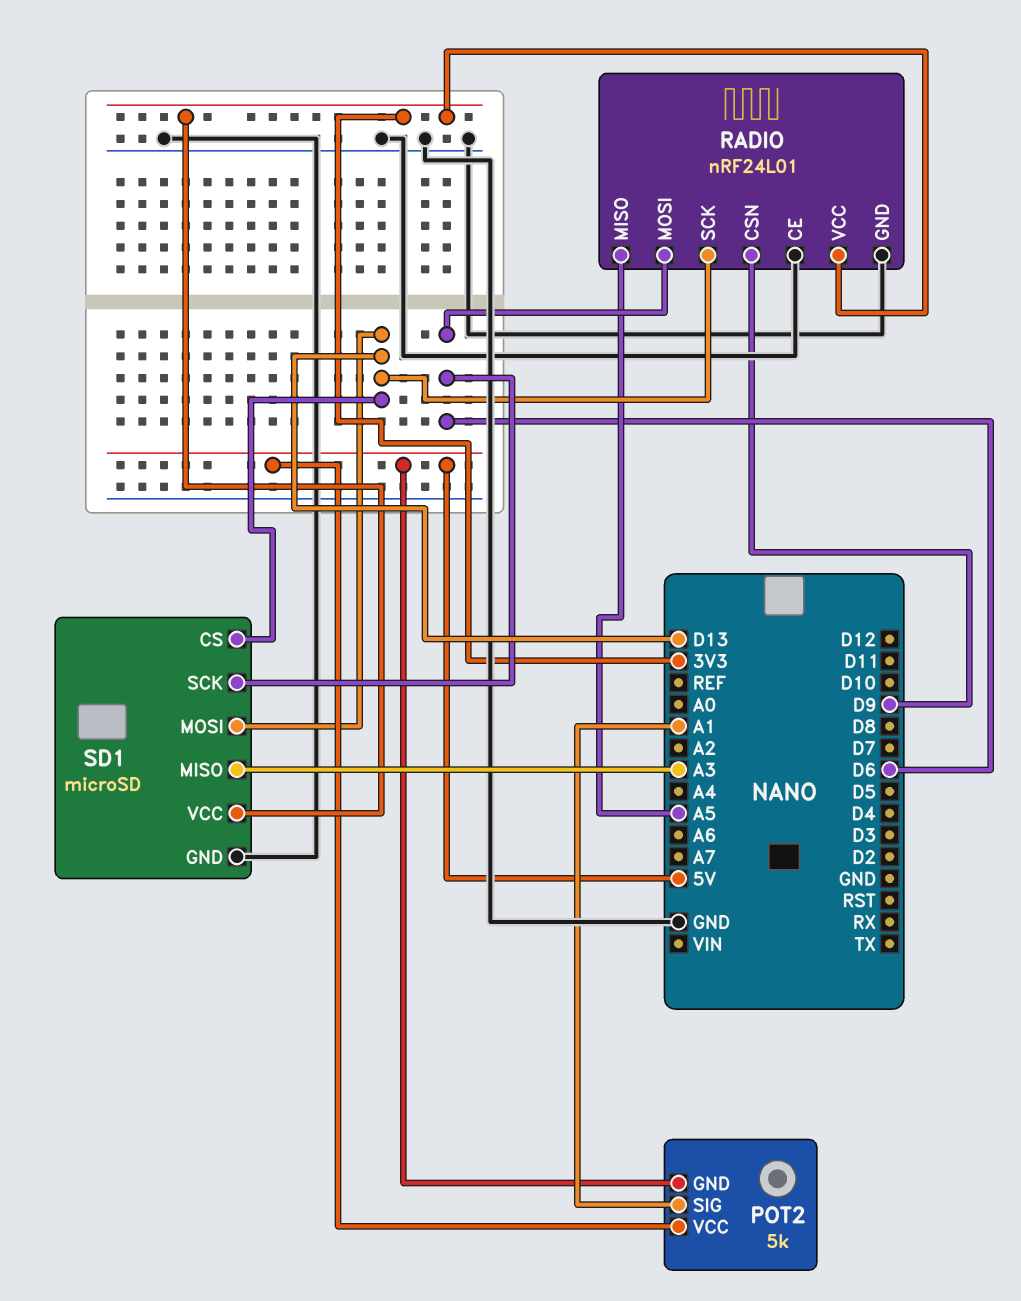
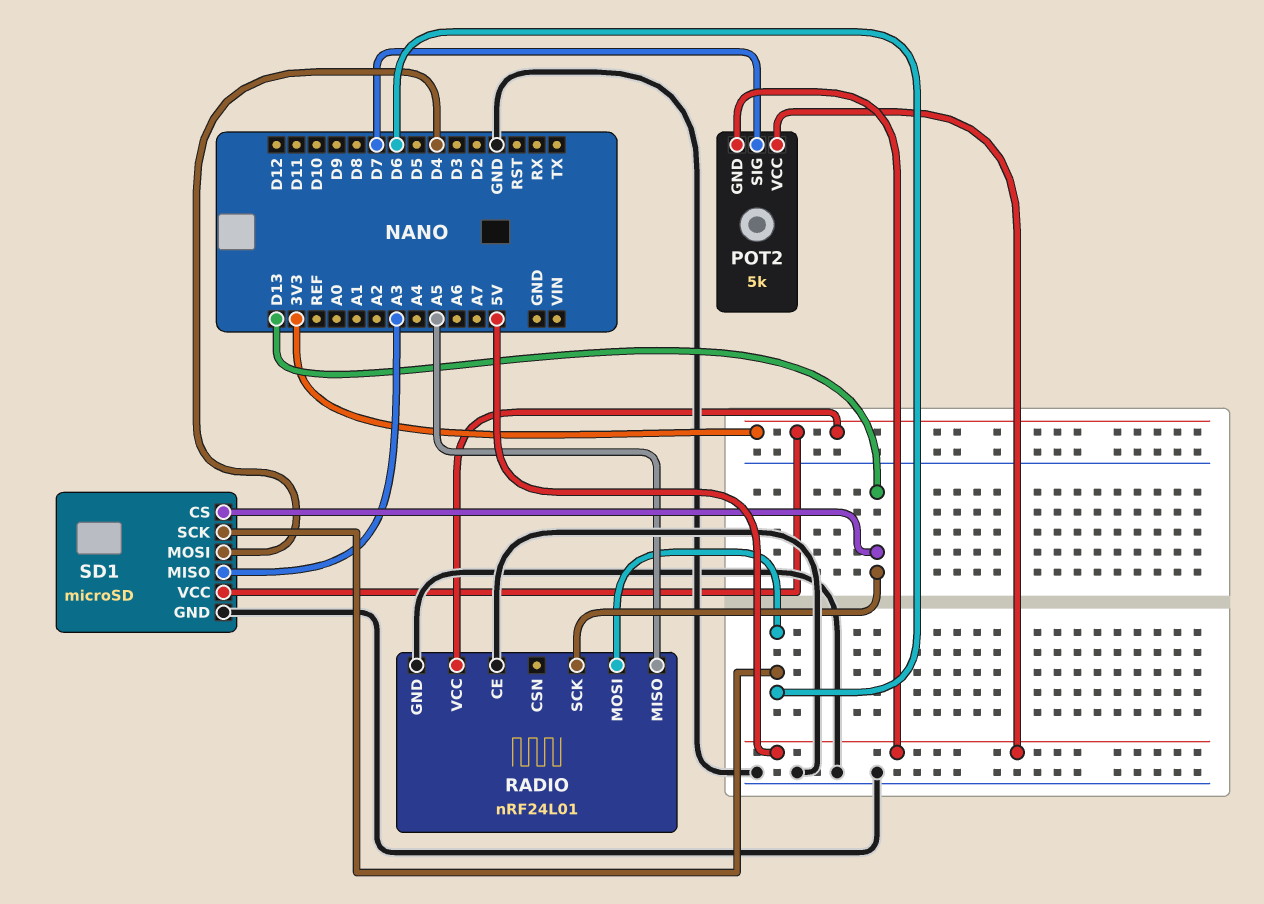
POT2 pin SIG: A1 -> D7
RADIO pin CSN: D9 -> none
SD1 pin MOSI: D13 -> D4

